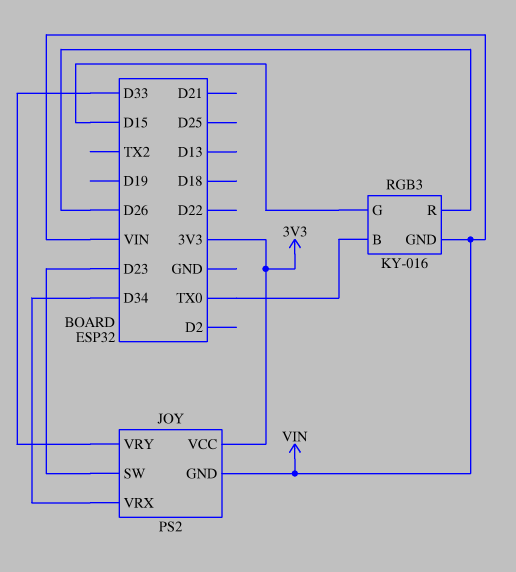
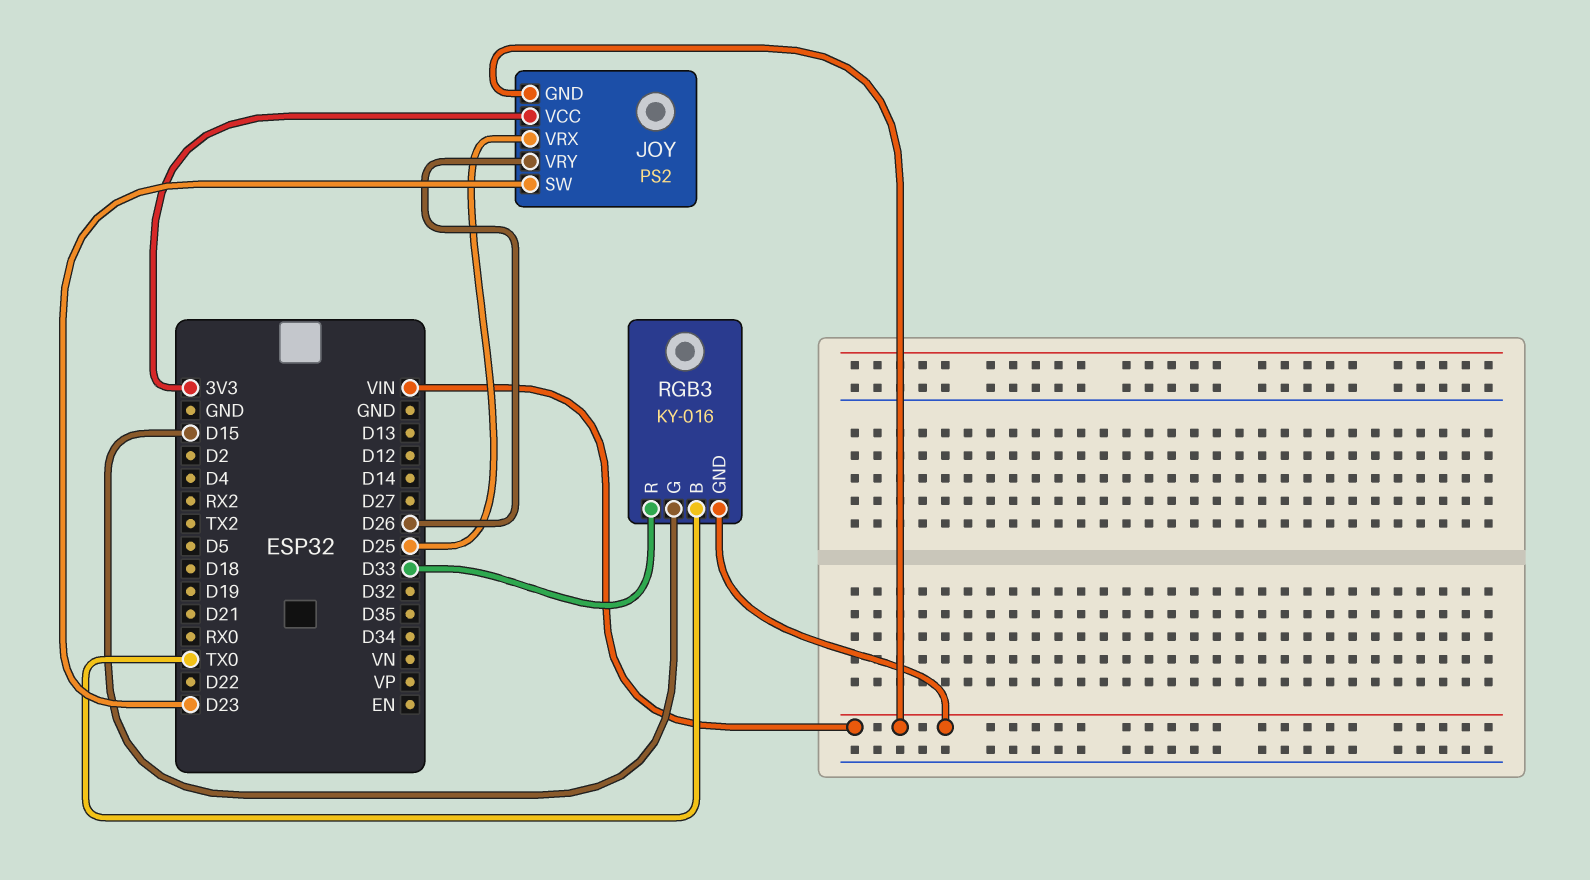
JOY pin VRX: D34 -> D25
JOY pin VRY: D33 -> D26
RGB3 pin R: D26 -> D33

